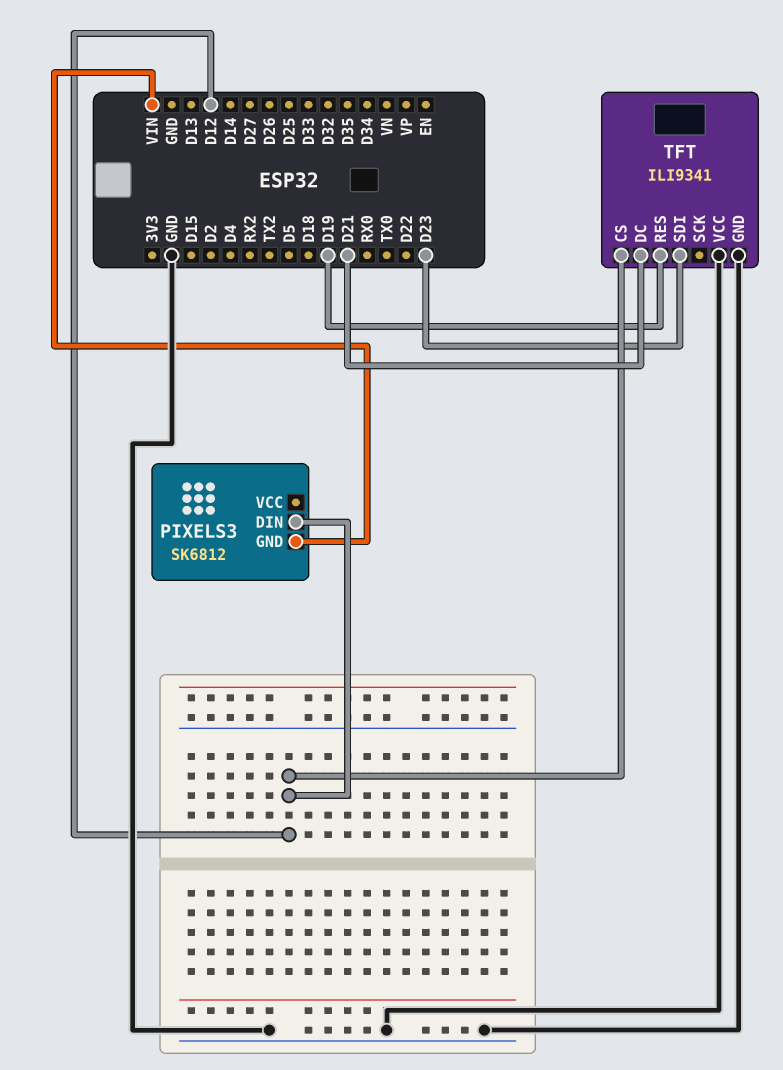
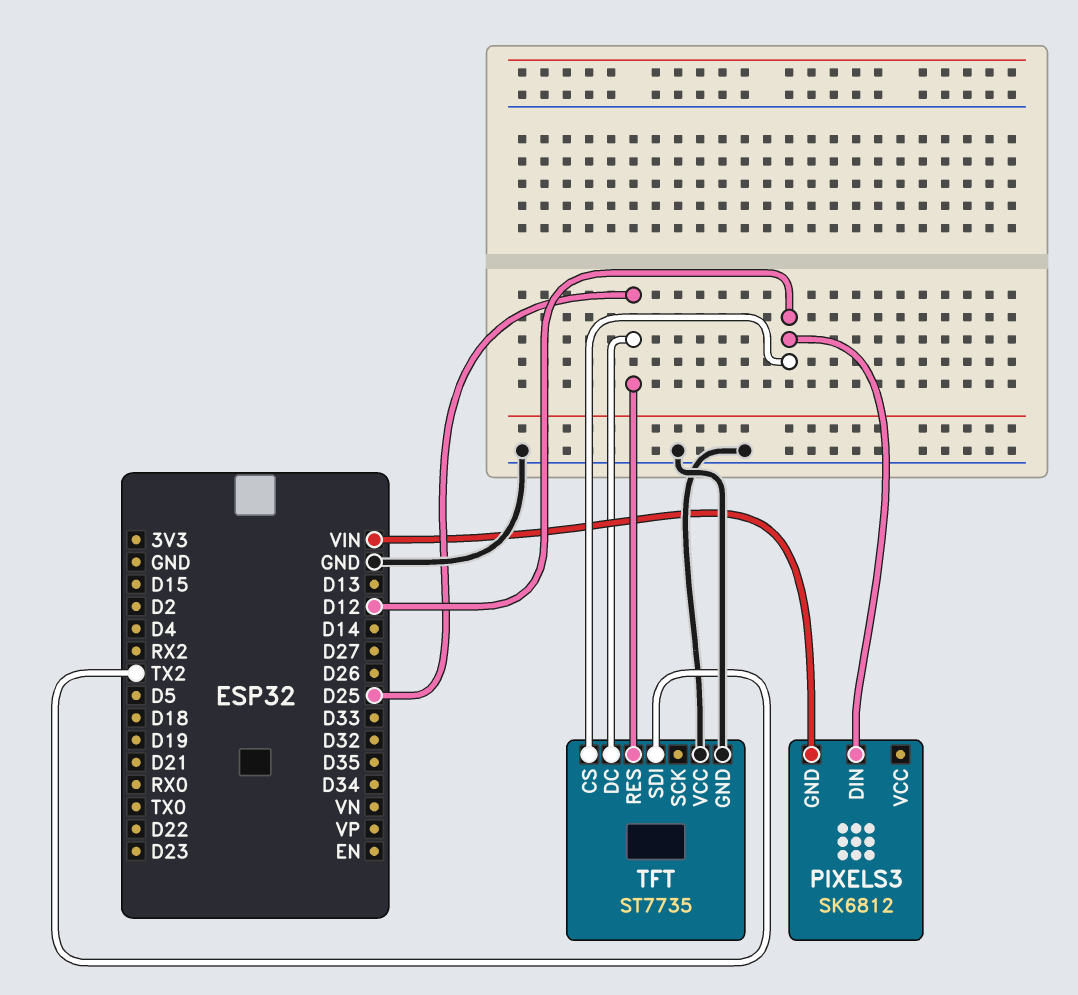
TFT: ILI9341 -> ST7735
TFT pin DC: D21 -> D25
TFT pin RES: D19 -> D25
TFT pin SDI: D23 -> TX2

